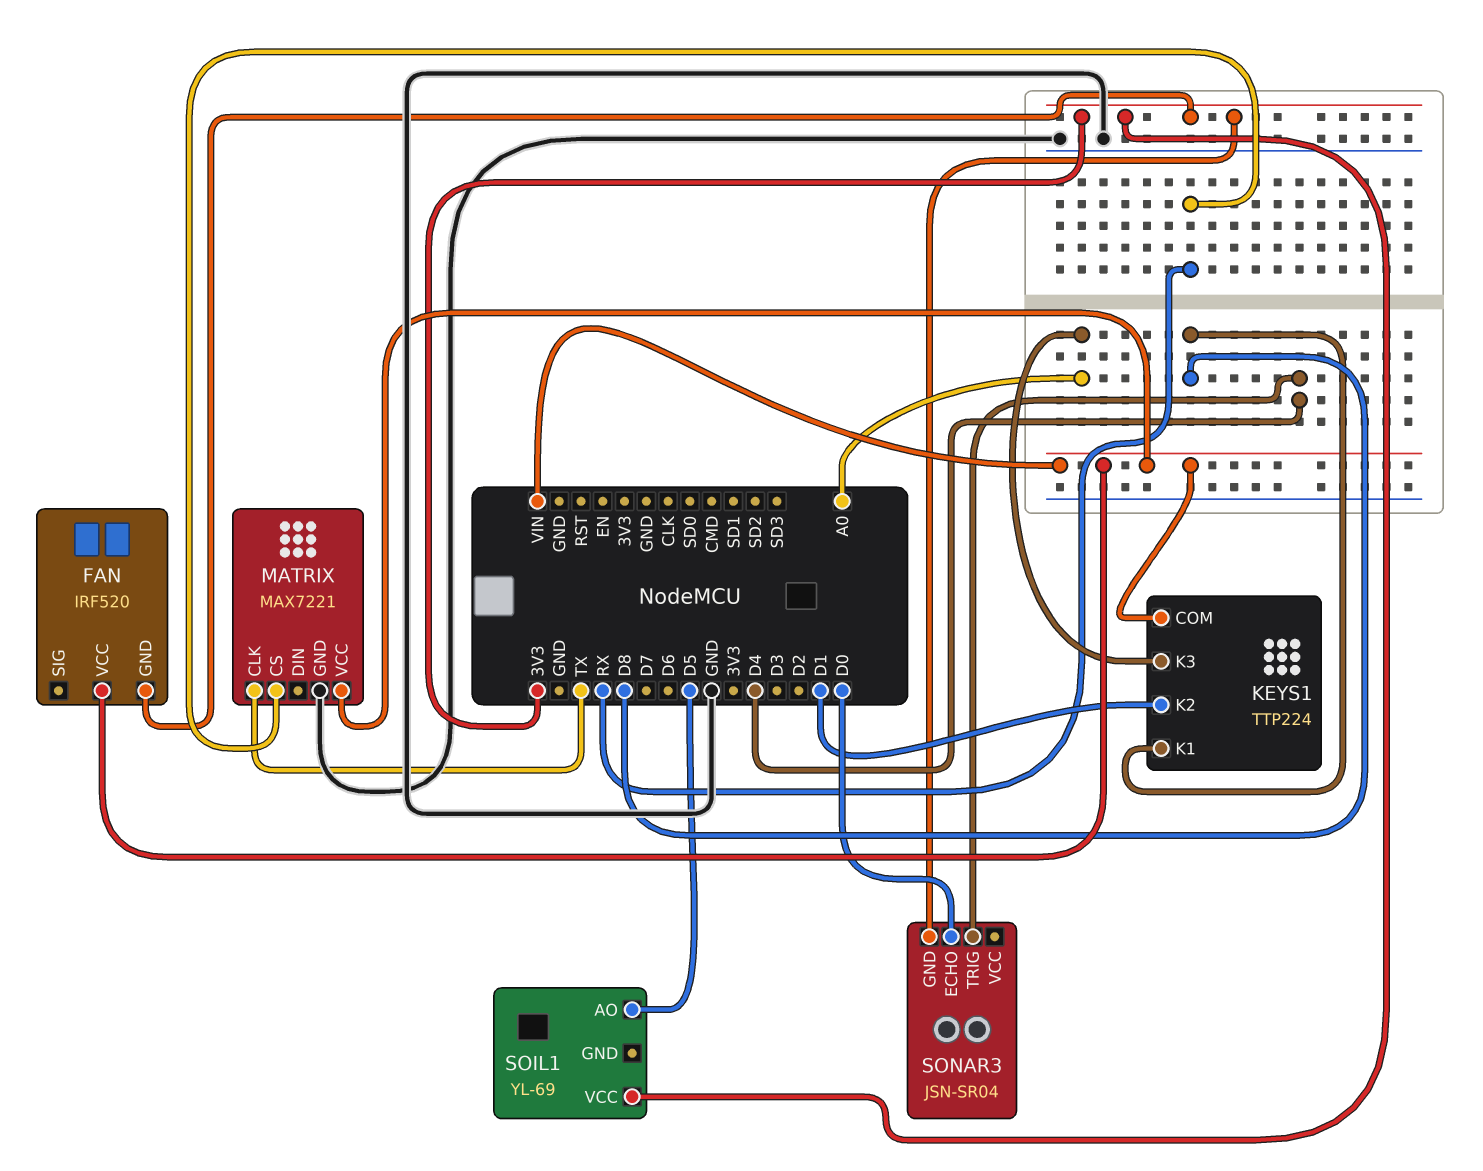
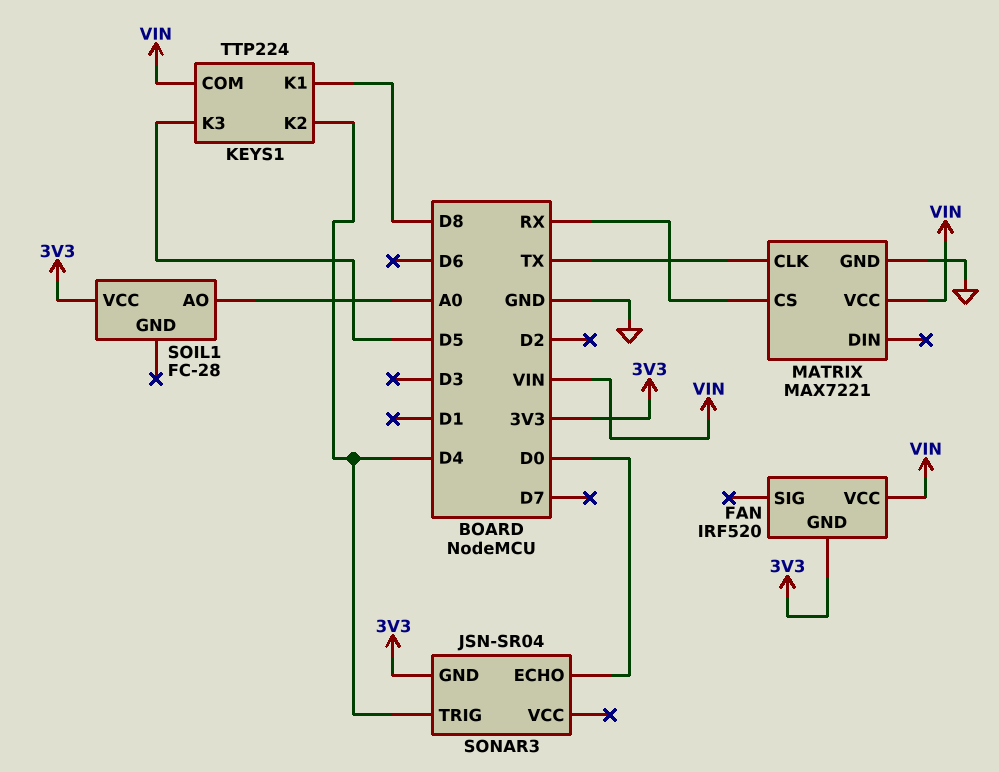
KEYS1 pin K2: D1 -> D4
KEYS1 pin K3: A0 -> D5
SOIL1: YL-69 -> FC-28
SOIL1 pin AO: D5 -> A0

